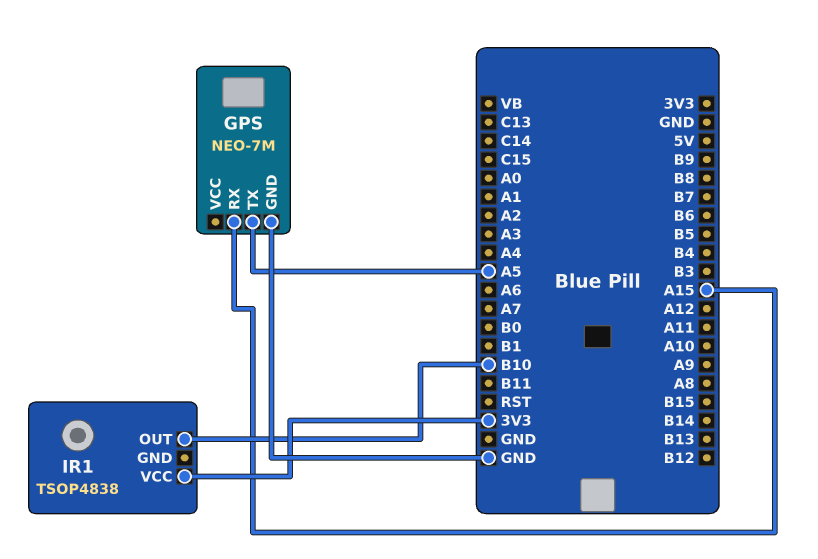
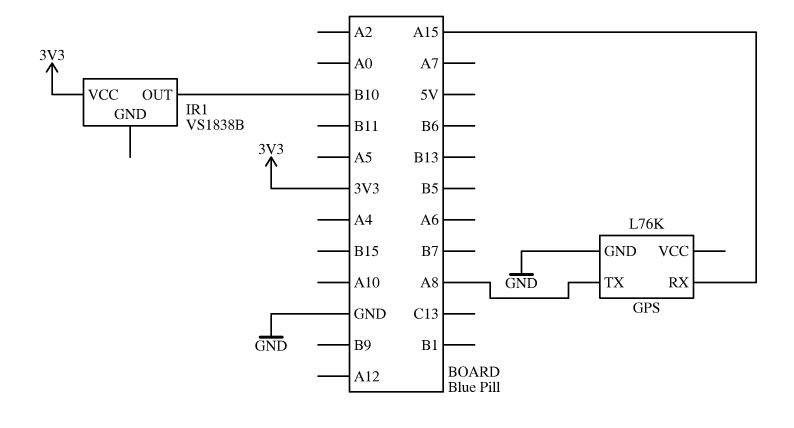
GPS: NEO-7M -> L76K
GPS pin TX: A5 -> A8
IR1: TSOP4838 -> VS1838B

